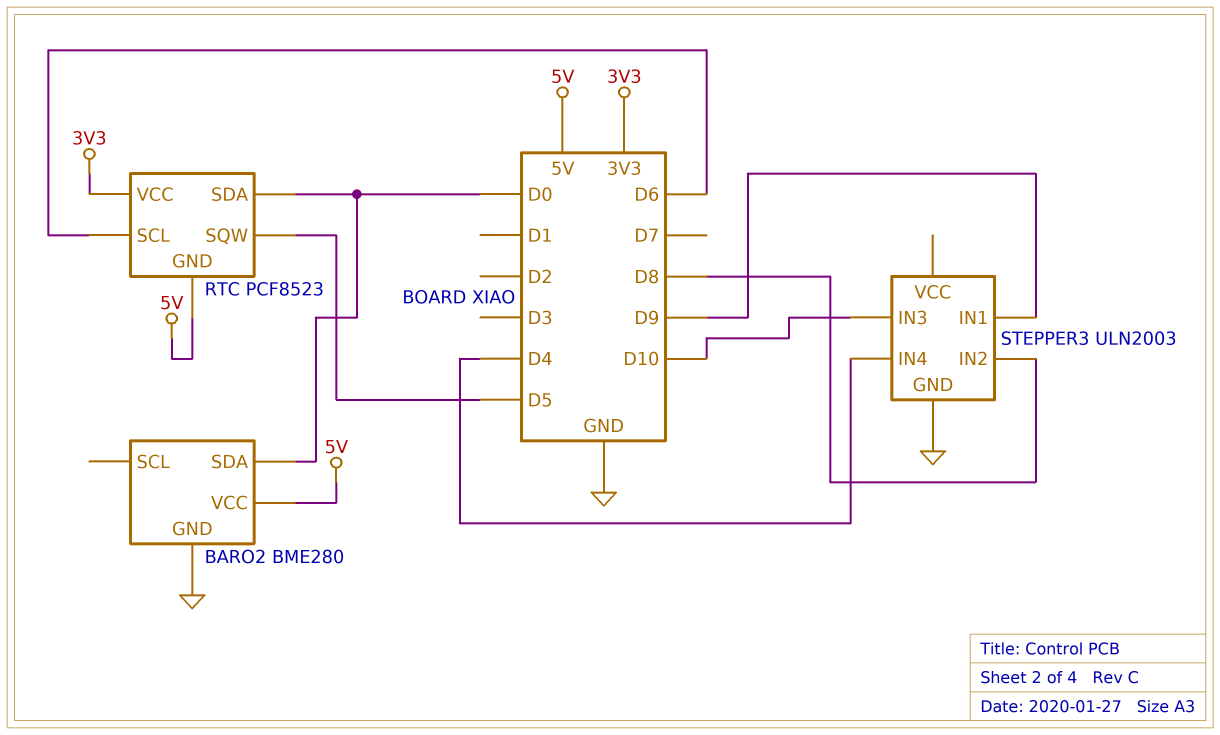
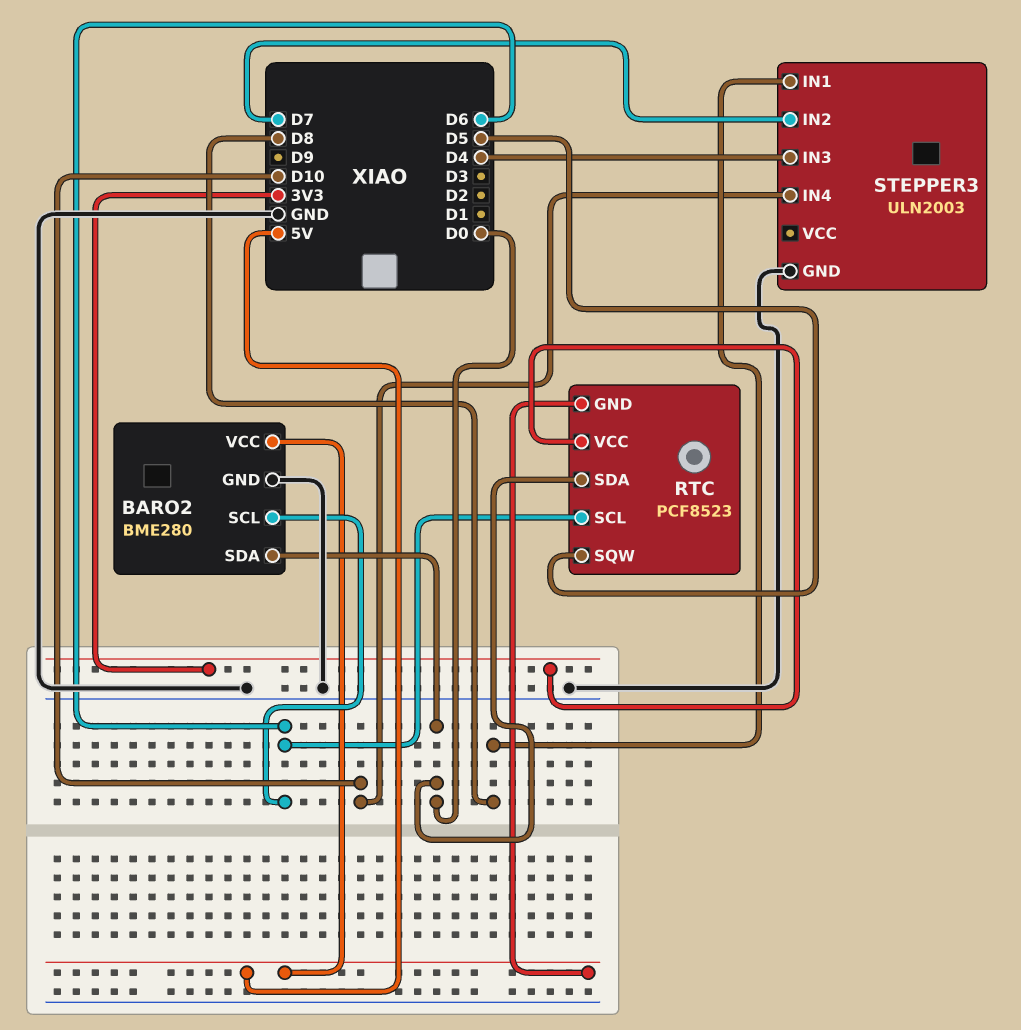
BARO2 pin SCL: none -> D6
STEPPER3 pin IN1: D9 -> D8
STEPPER3 pin IN2: D8 -> D7
STEPPER3 pin IN3: D10 -> D4
STEPPER3 pin IN4: D4 -> D10

